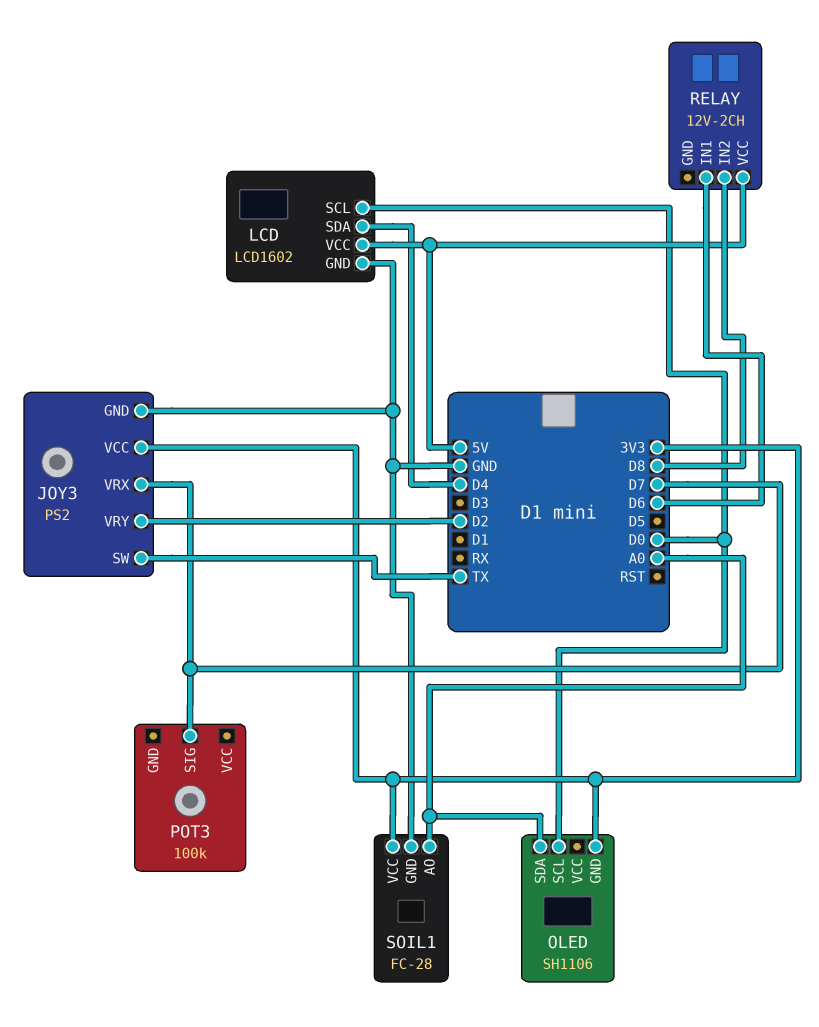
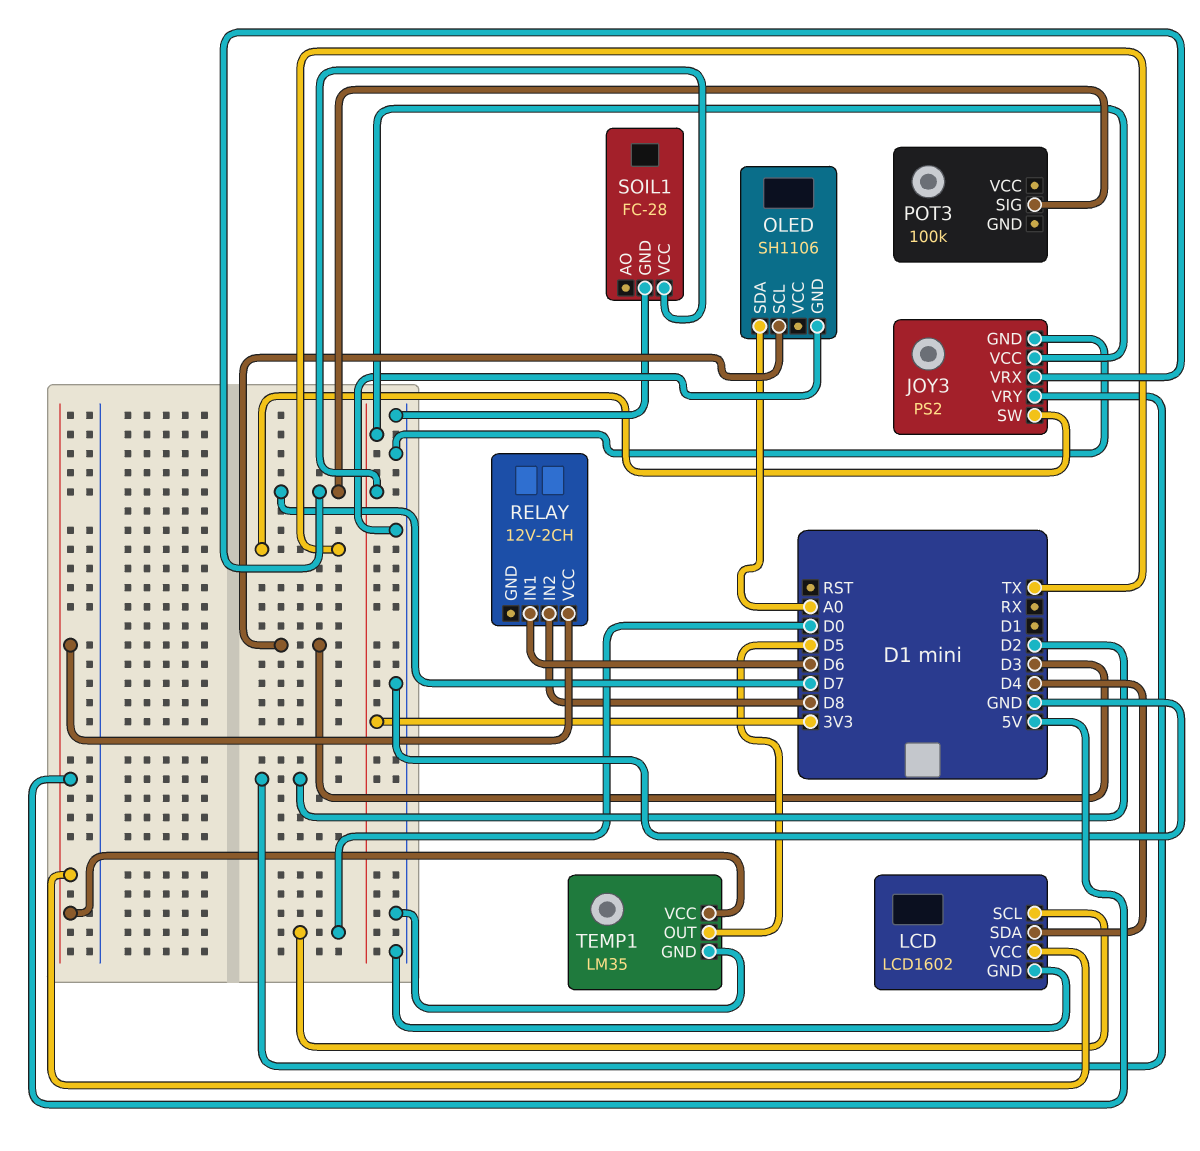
OLED pin GND: 3V3 -> GND
OLED pin SCL: D0 -> D3
SOIL1 pin AO: A0 -> none
TEMP1: none -> LM35
TEMP1 pin GND: none -> GND
TEMP1 pin OUT: none -> D5
TEMP1 pin VCC: none -> 5V

